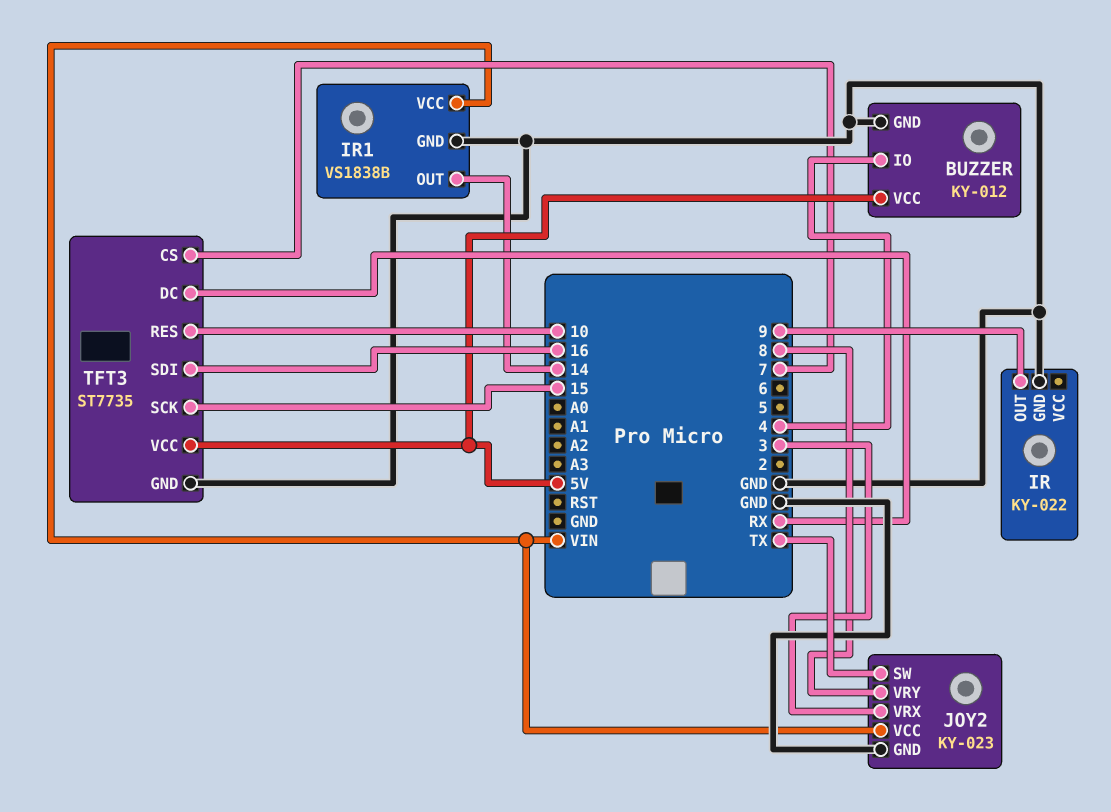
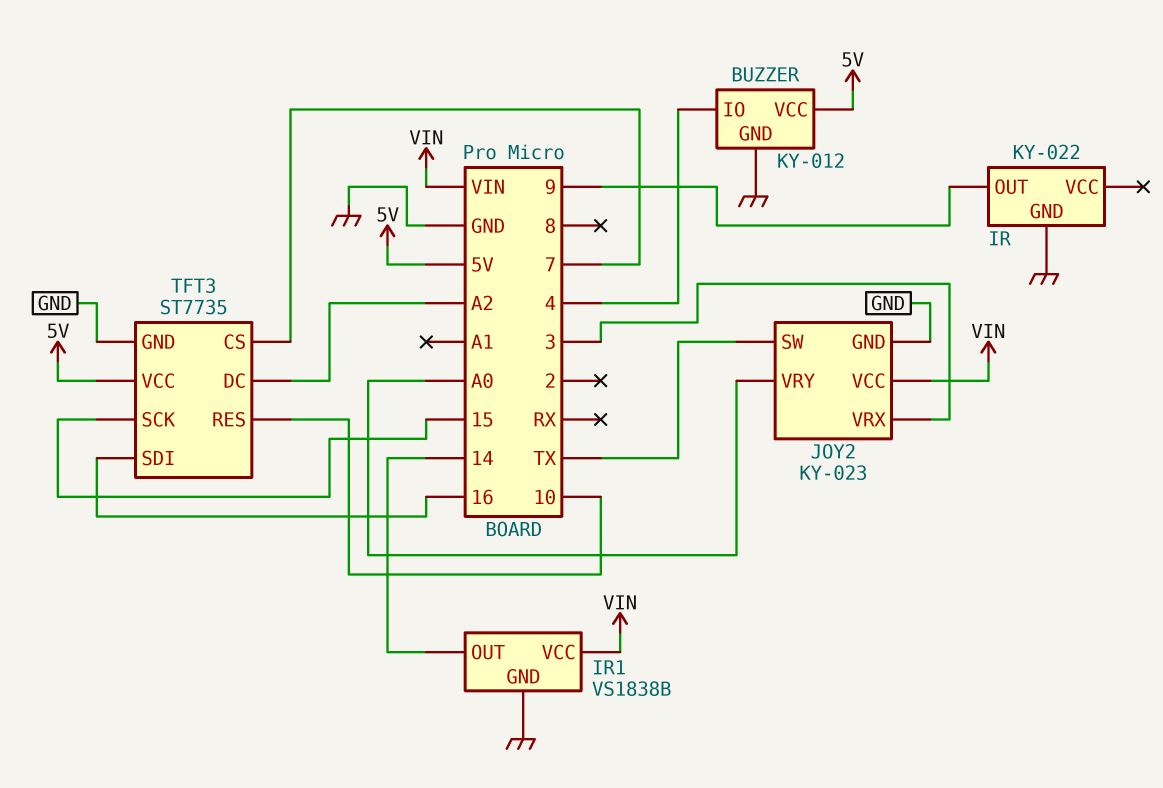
JOY2 pin VRY: 8 -> A0
TFT3 pin DC: RX -> A2

